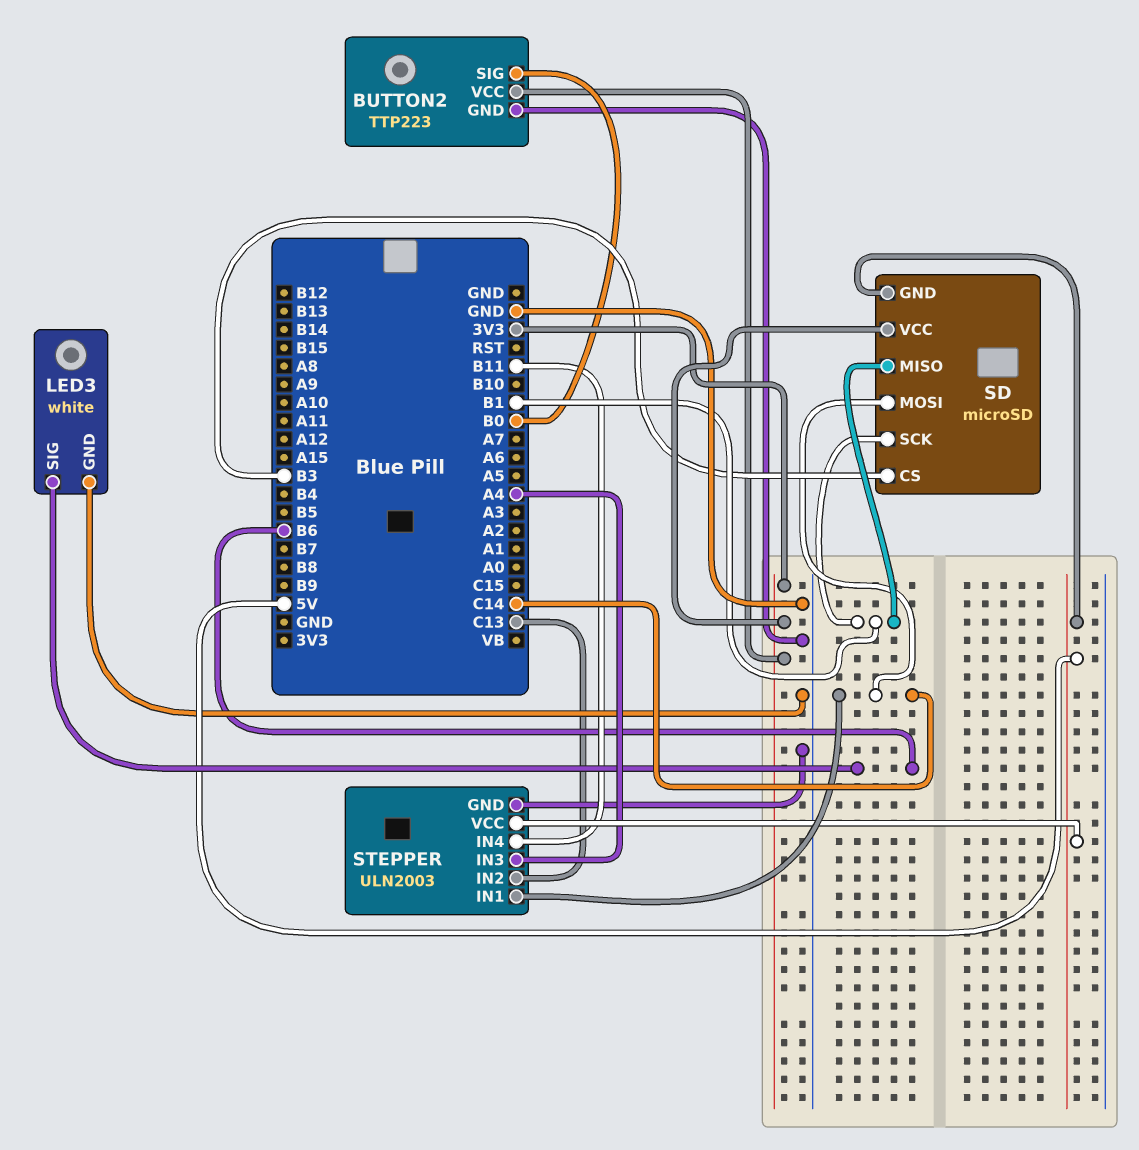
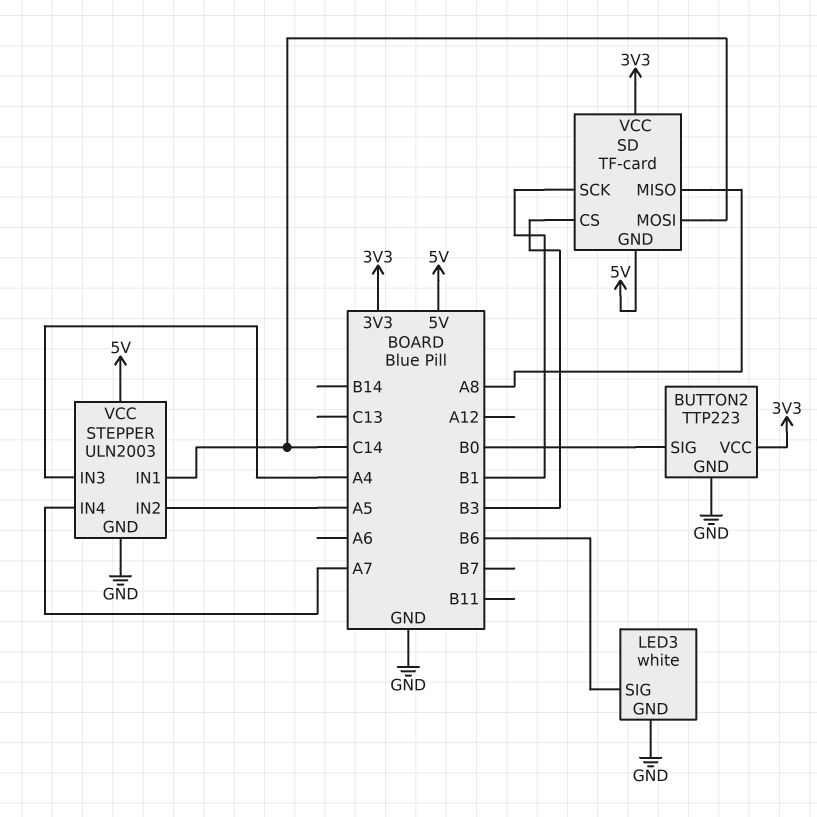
SD: microSD -> TF-card
SD pin MISO: B1 -> A8
STEPPER pin IN2: C13 -> A5
STEPPER pin IN4: B11 -> A7

